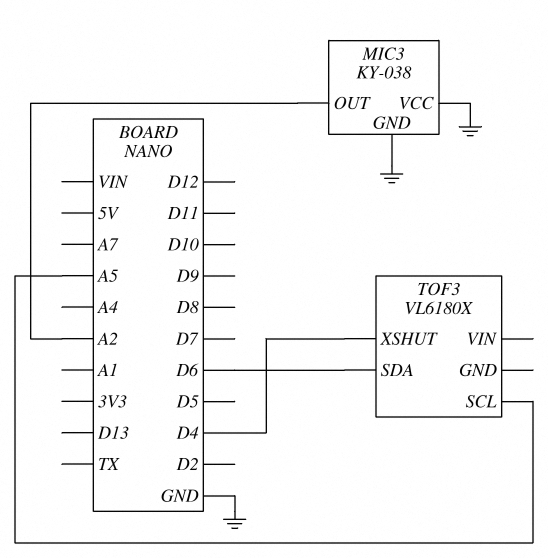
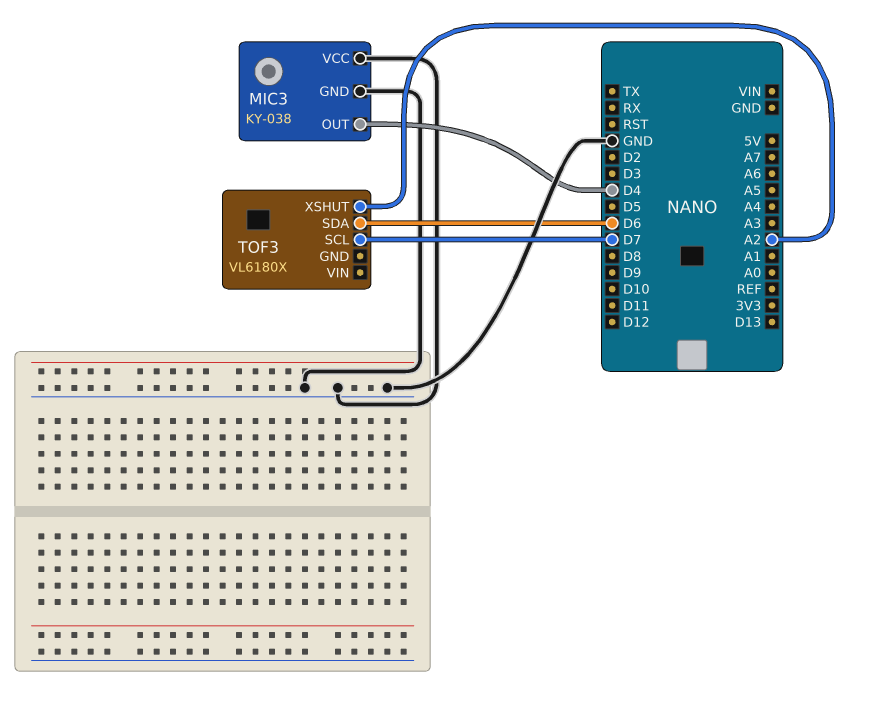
MIC3 pin OUT: A2 -> D4
TOF3 pin SCL: A5 -> D7
TOF3 pin XSHUT: D4 -> A2

